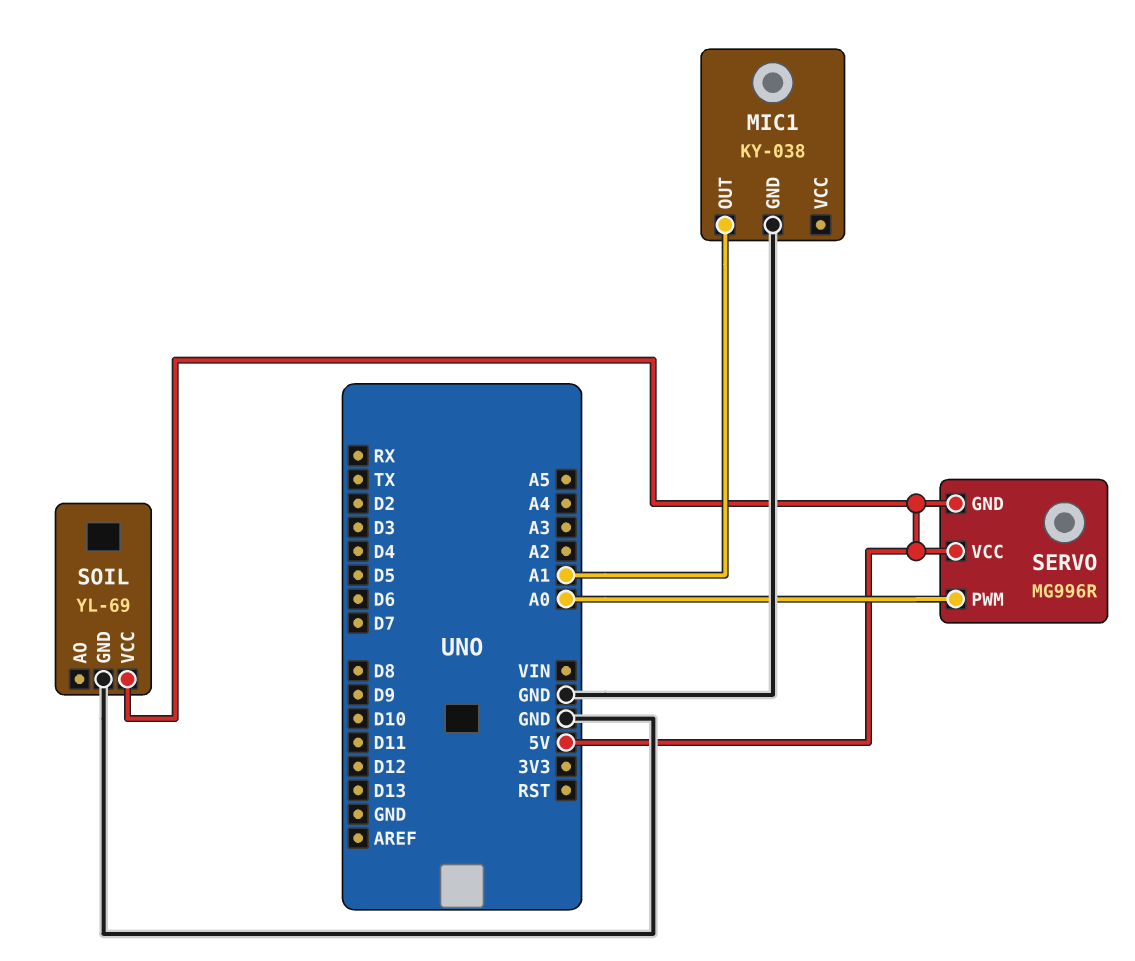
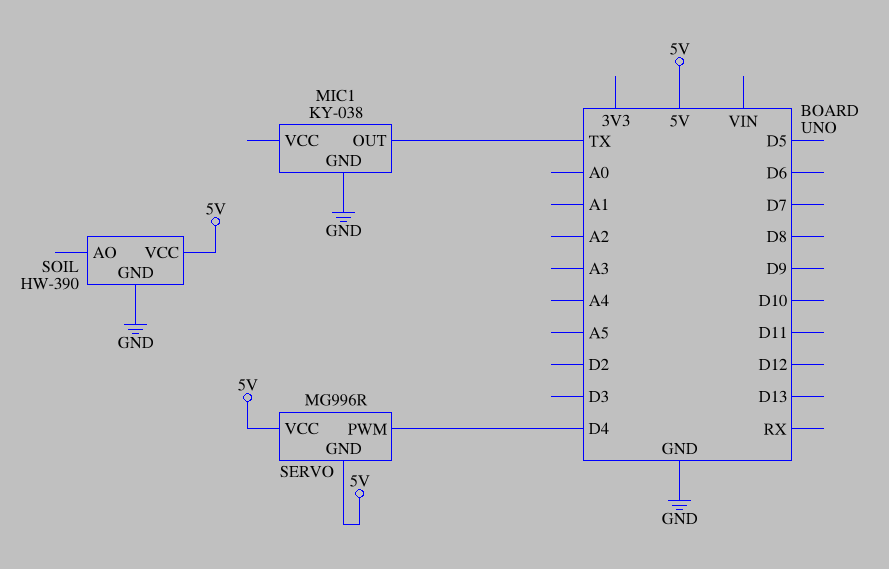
MIC1 pin OUT: A1 -> TX
SERVO pin PWM: A0 -> D4
SOIL: YL-69 -> HW-390

